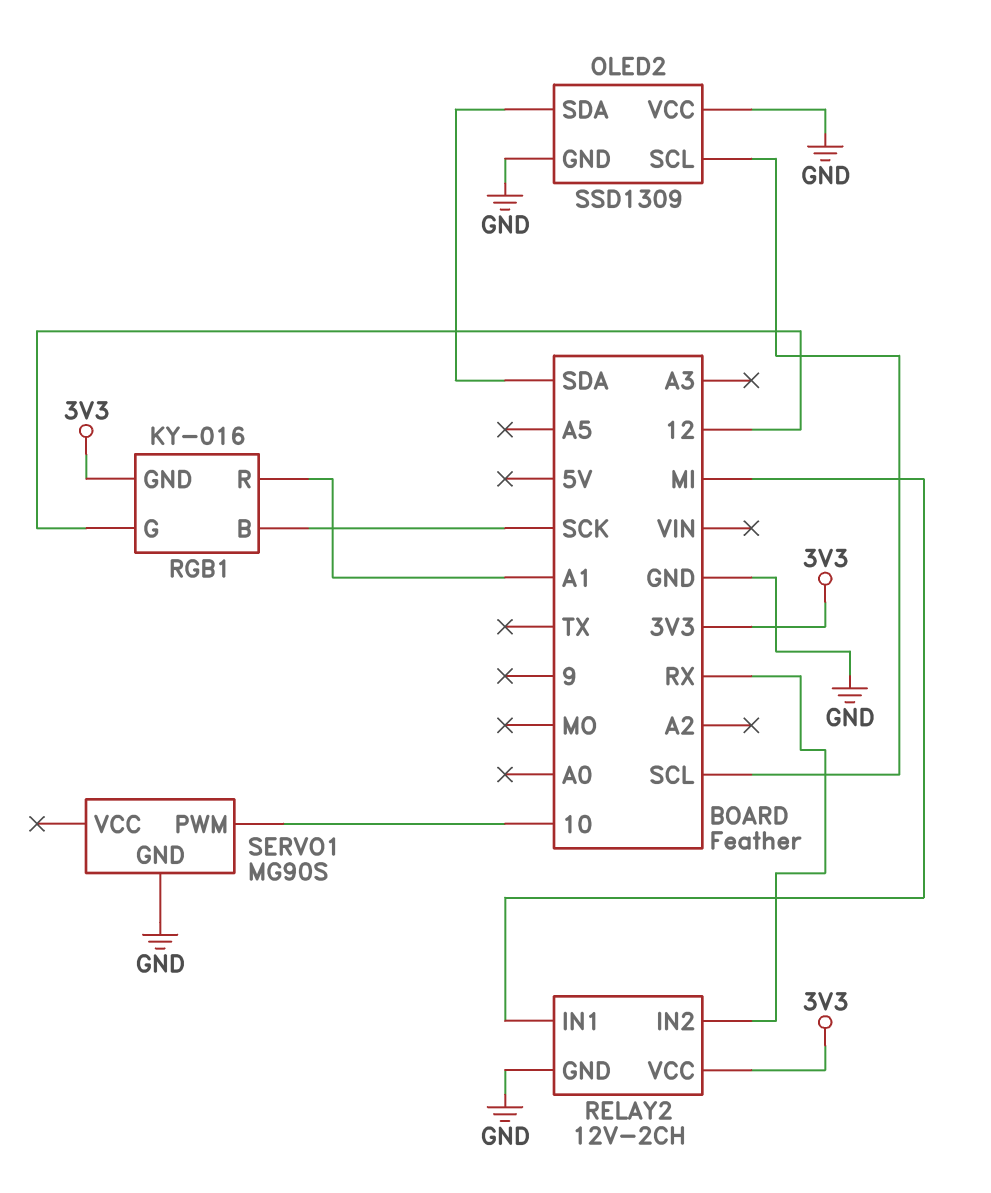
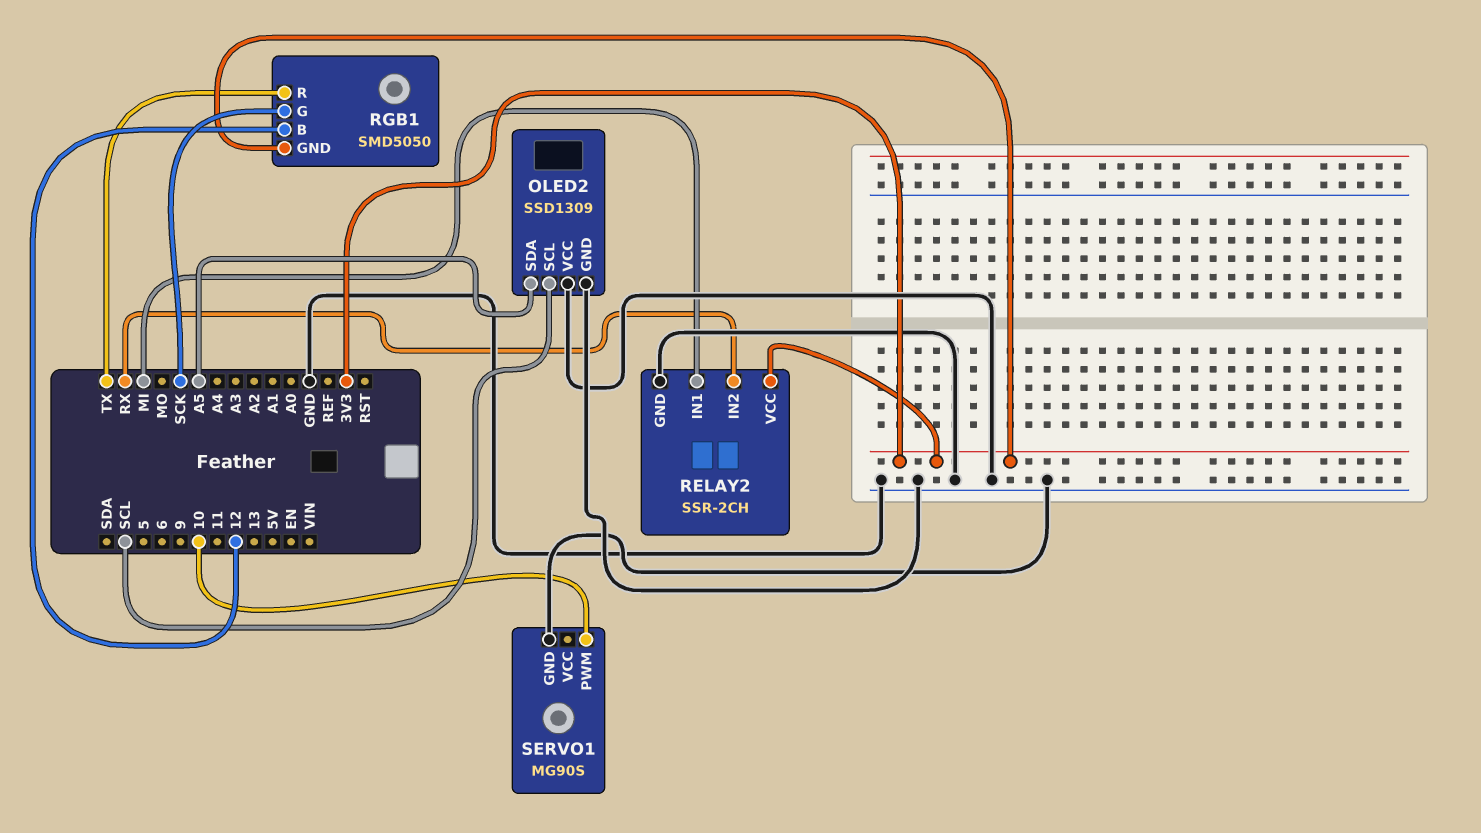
OLED2 pin SDA: SDA -> A5
RELAY2: 12V-2CH -> SSR-2CH
RGB1: KY-016 -> SMD5050
RGB1 pin B: SCK -> 12
RGB1 pin G: 12 -> SCK
RGB1 pin R: A1 -> TX

